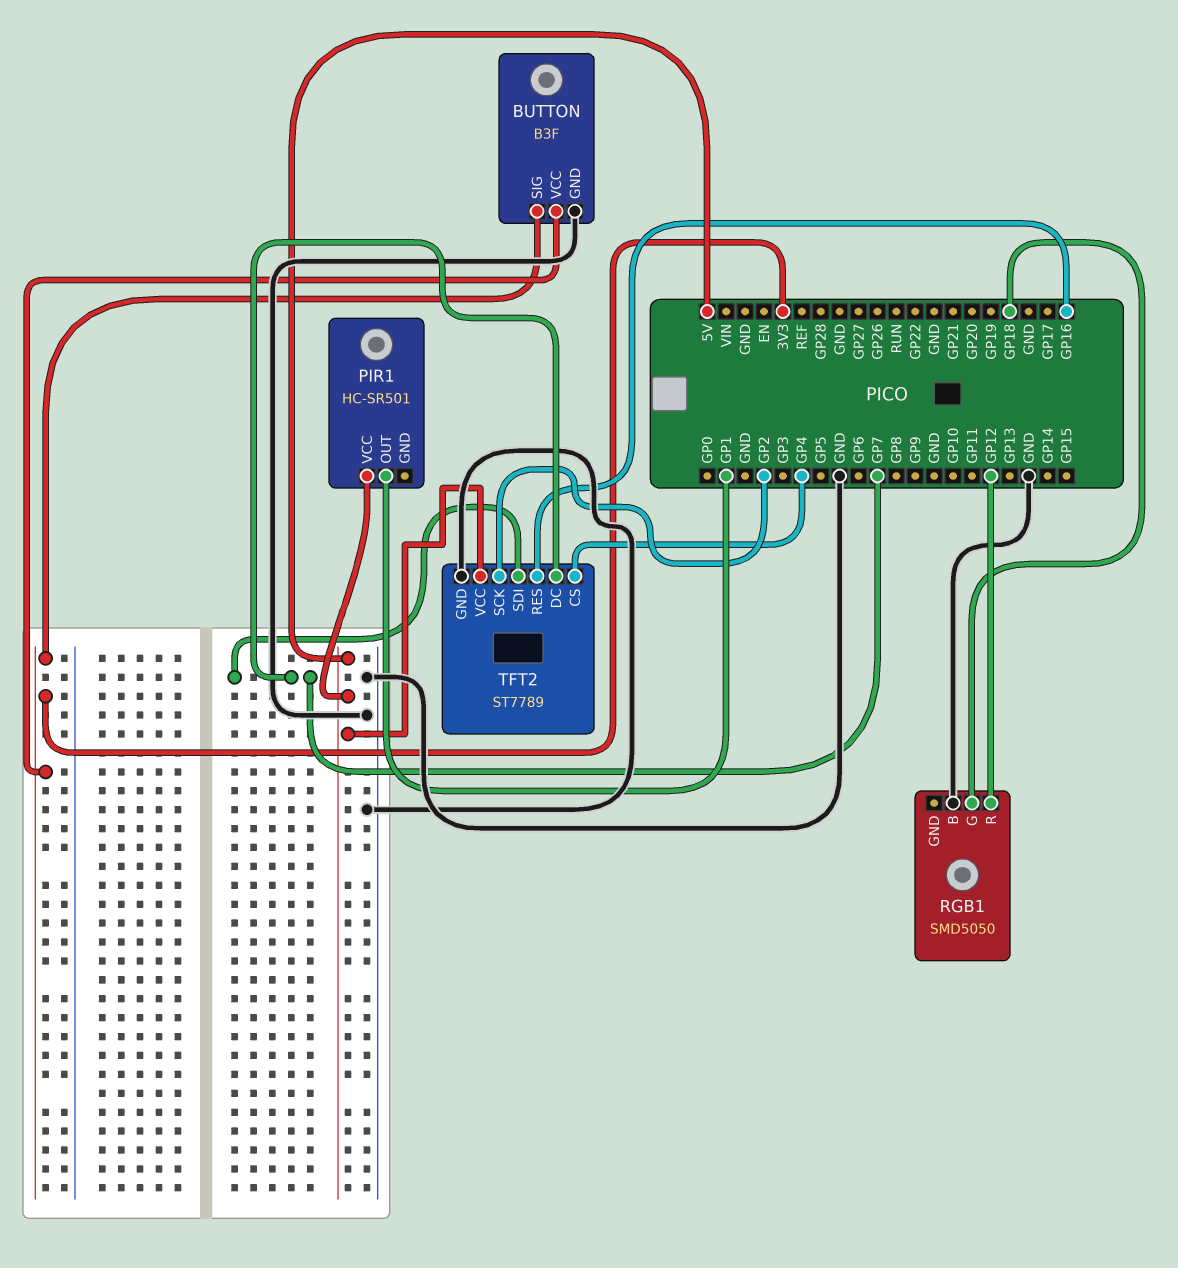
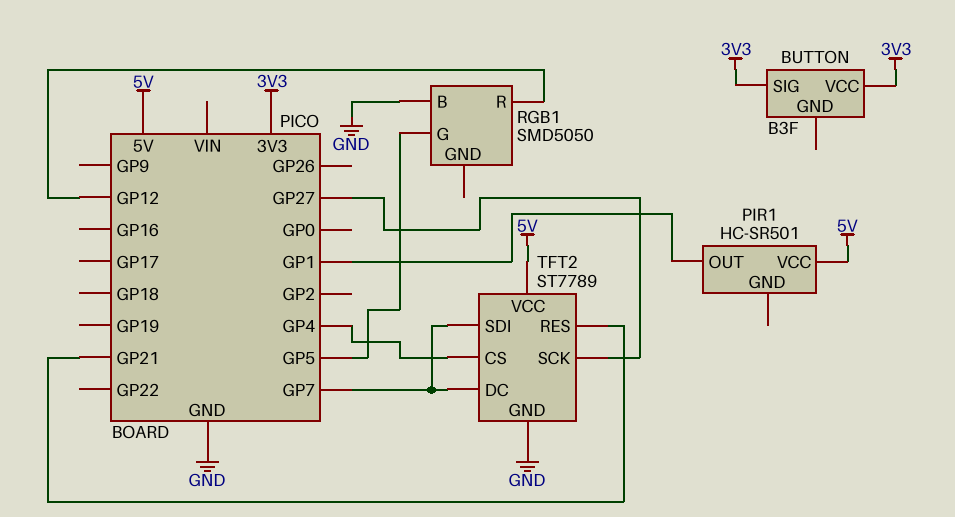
BUTTON pin GND: GND -> none
RGB1 pin G: GP18 -> GP5
TFT2 pin RES: GP16 -> GP21
TFT2 pin SCK: GP2 -> GP27

